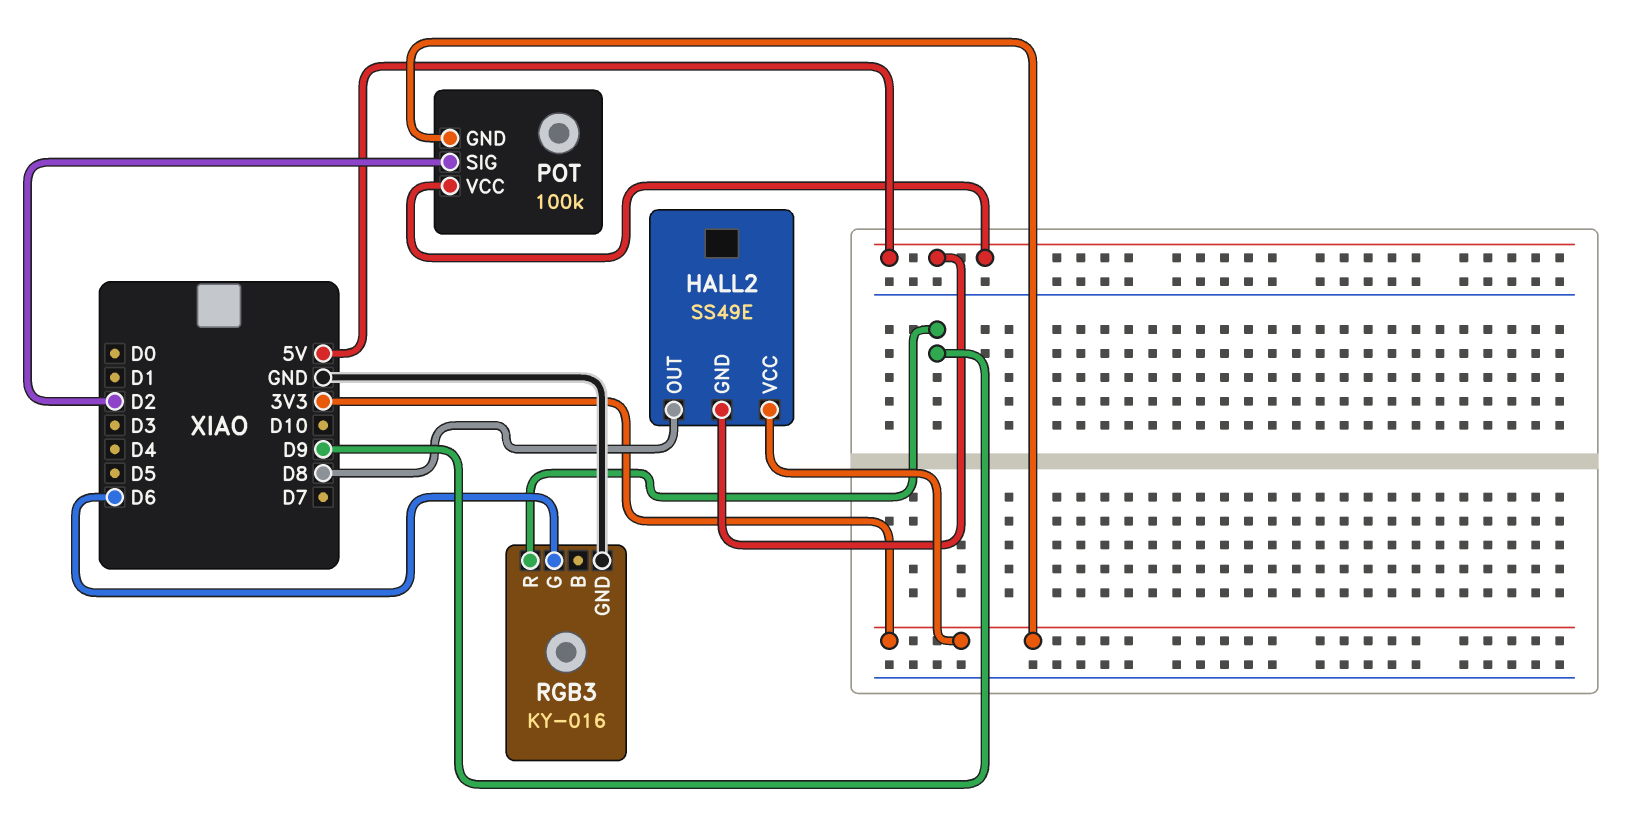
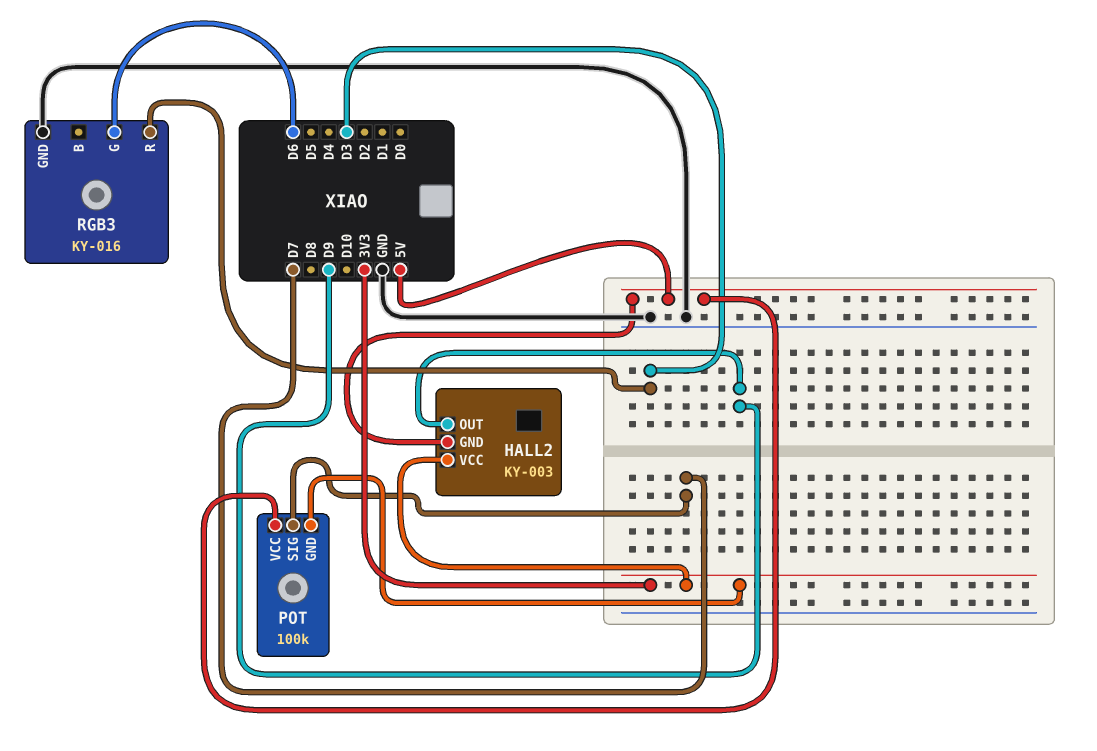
HALL2: SS49E -> KY-003
HALL2 pin OUT: D8 -> D9
POT pin SIG: D2 -> D7
RGB3 pin R: D9 -> D3

